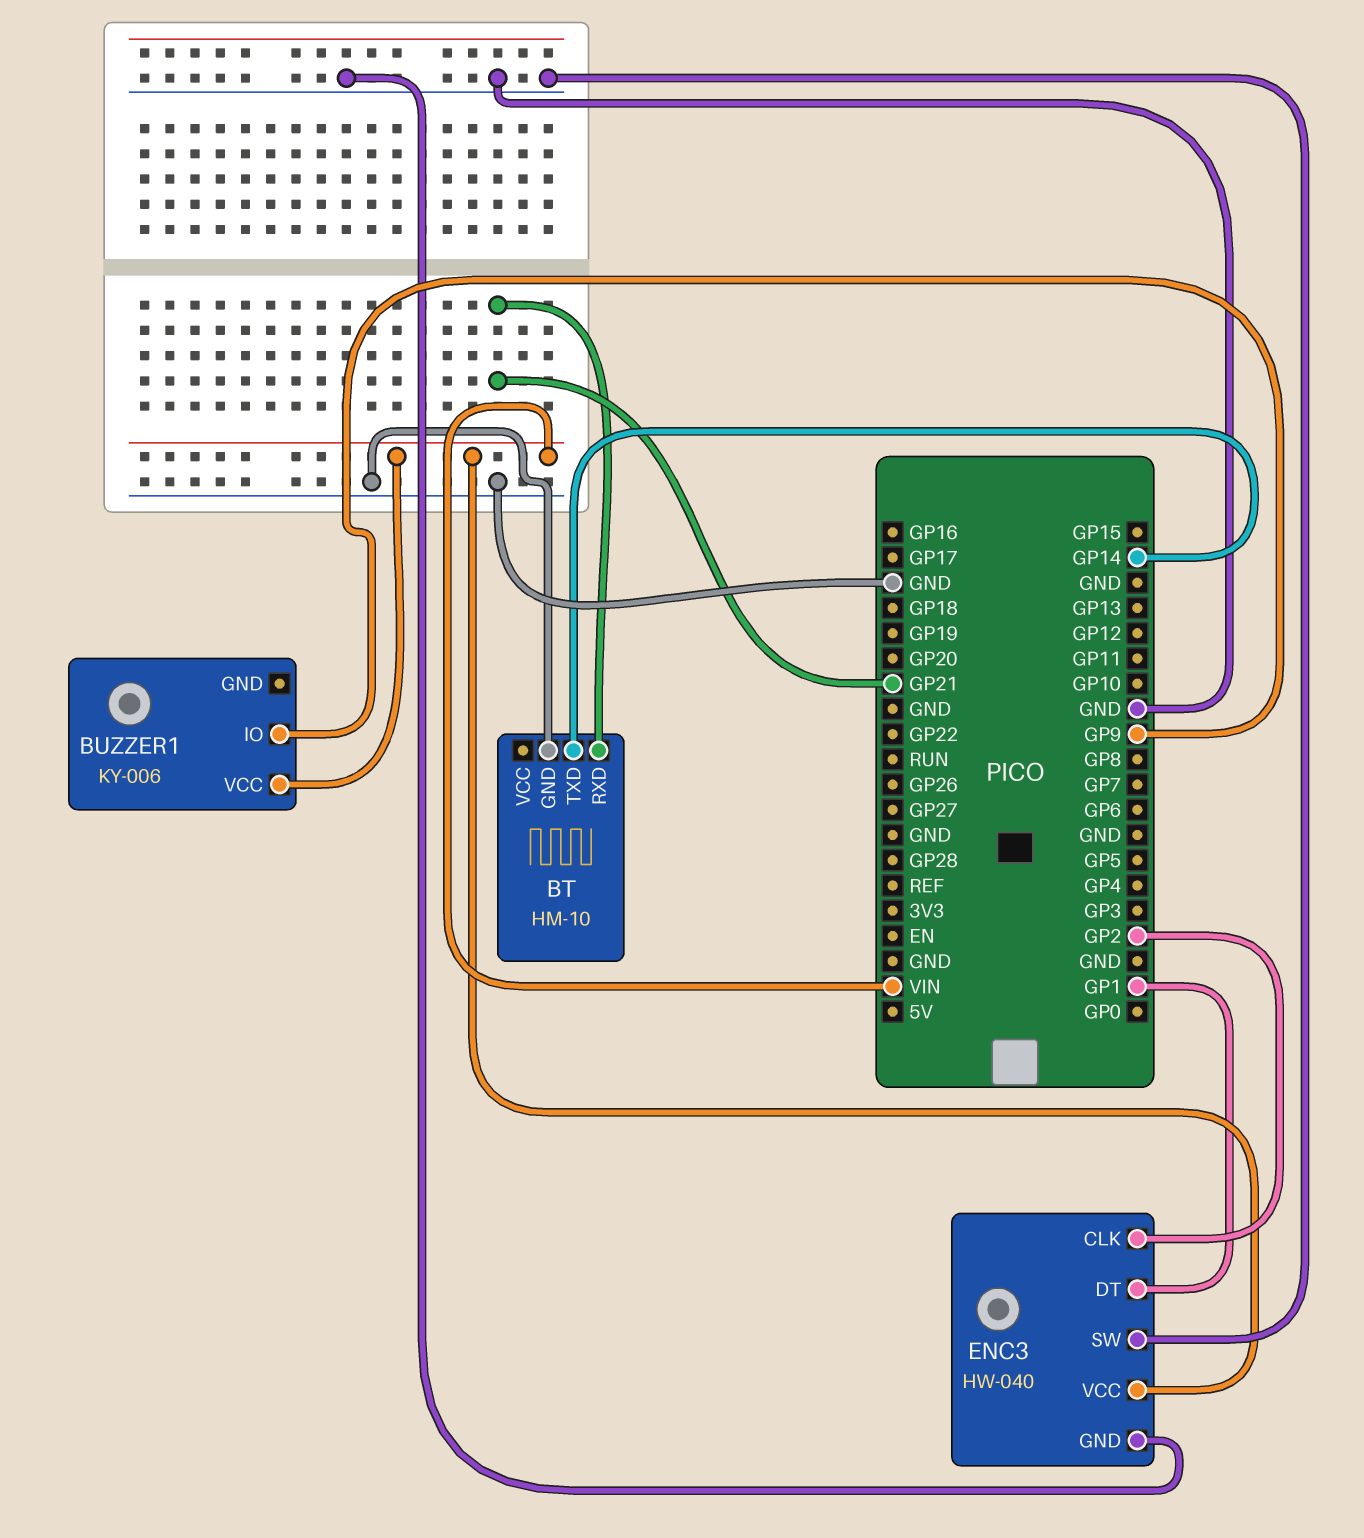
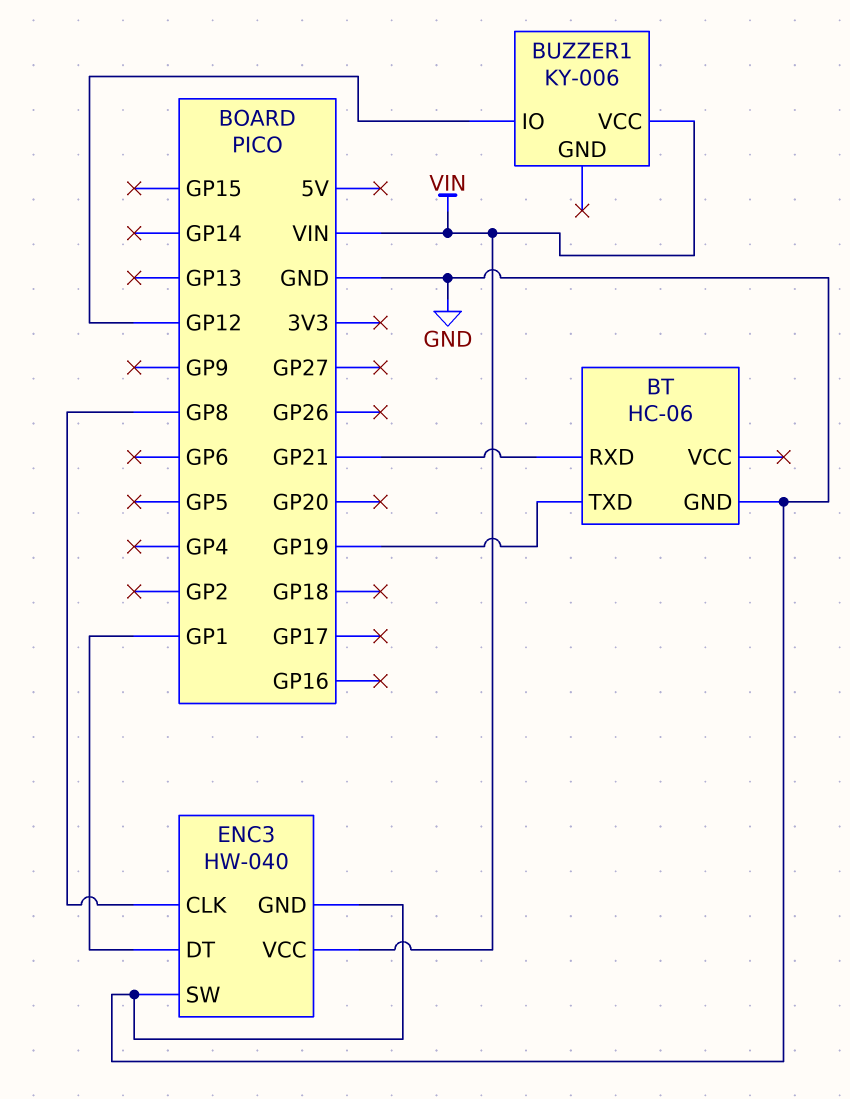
BT: HM-10 -> HC-06
BT pin TXD: GP14 -> GP19
BUZZER1 pin IO: GP9 -> GP12
ENC3 pin CLK: GP2 -> GP8

